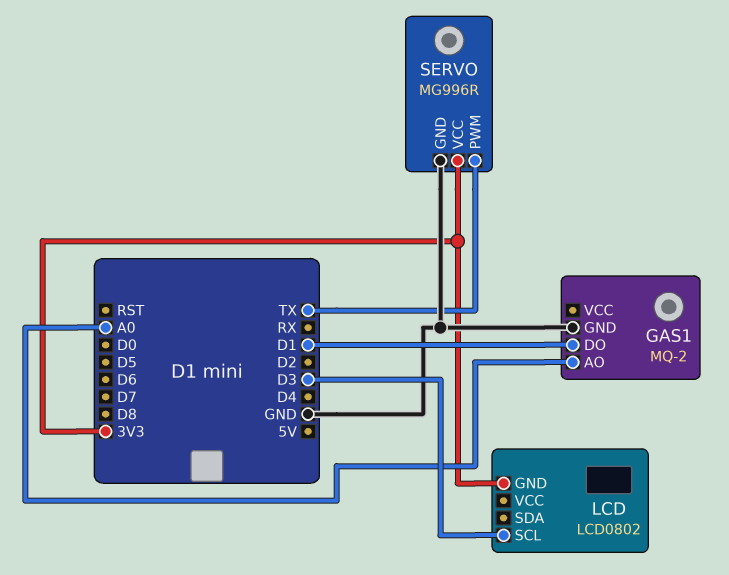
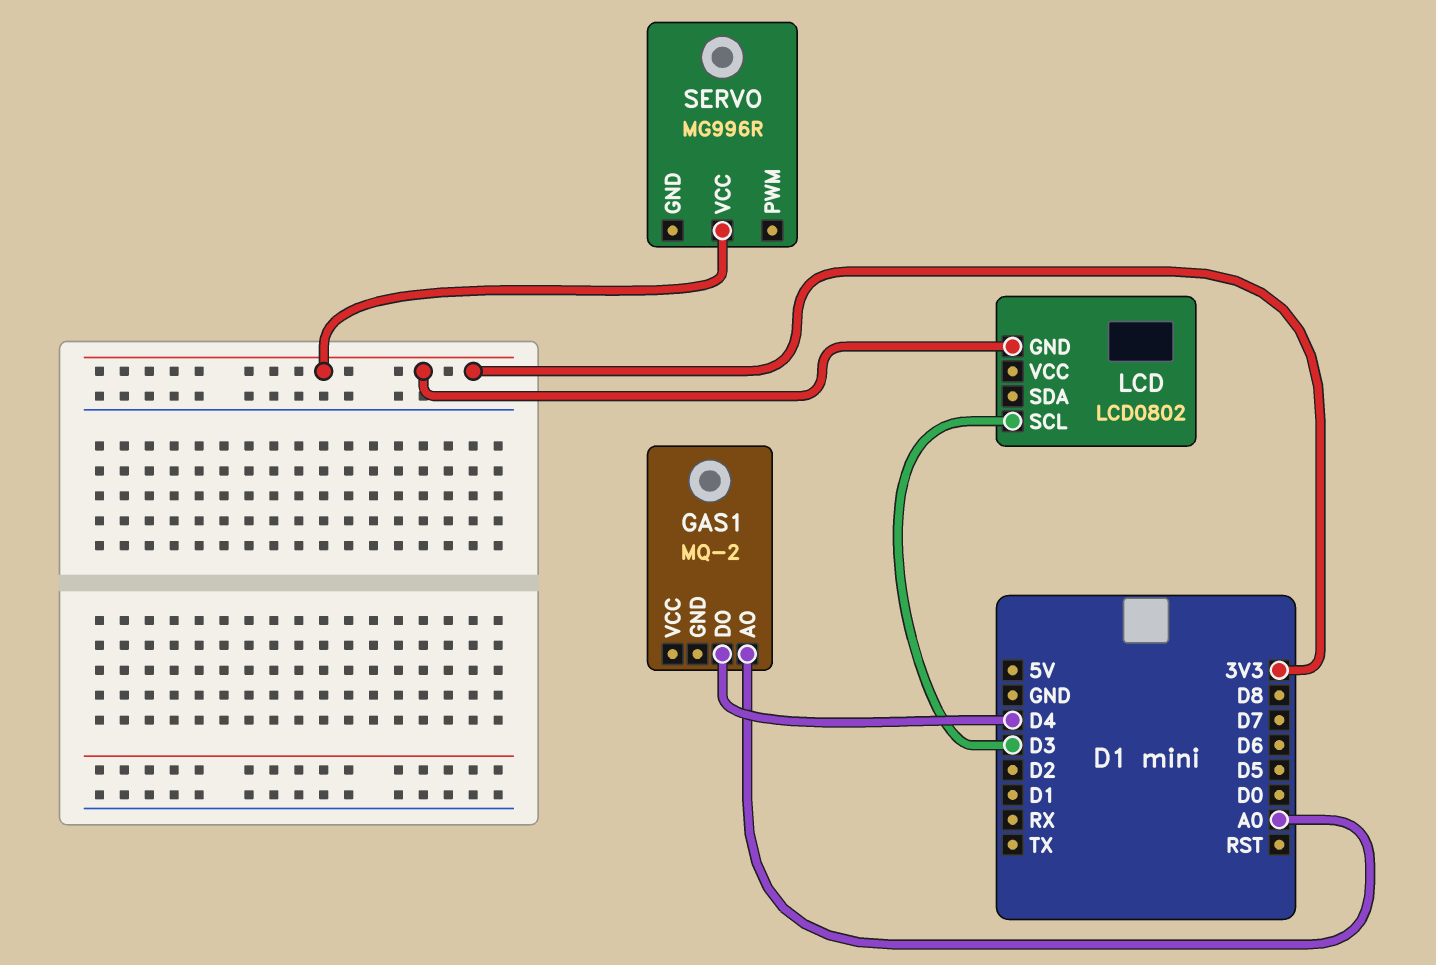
GAS1 pin DO: D1 -> D4
GAS1 pin GND: GND -> none
SERVO pin GND: GND -> none
SERVO pin PWM: TX -> none

